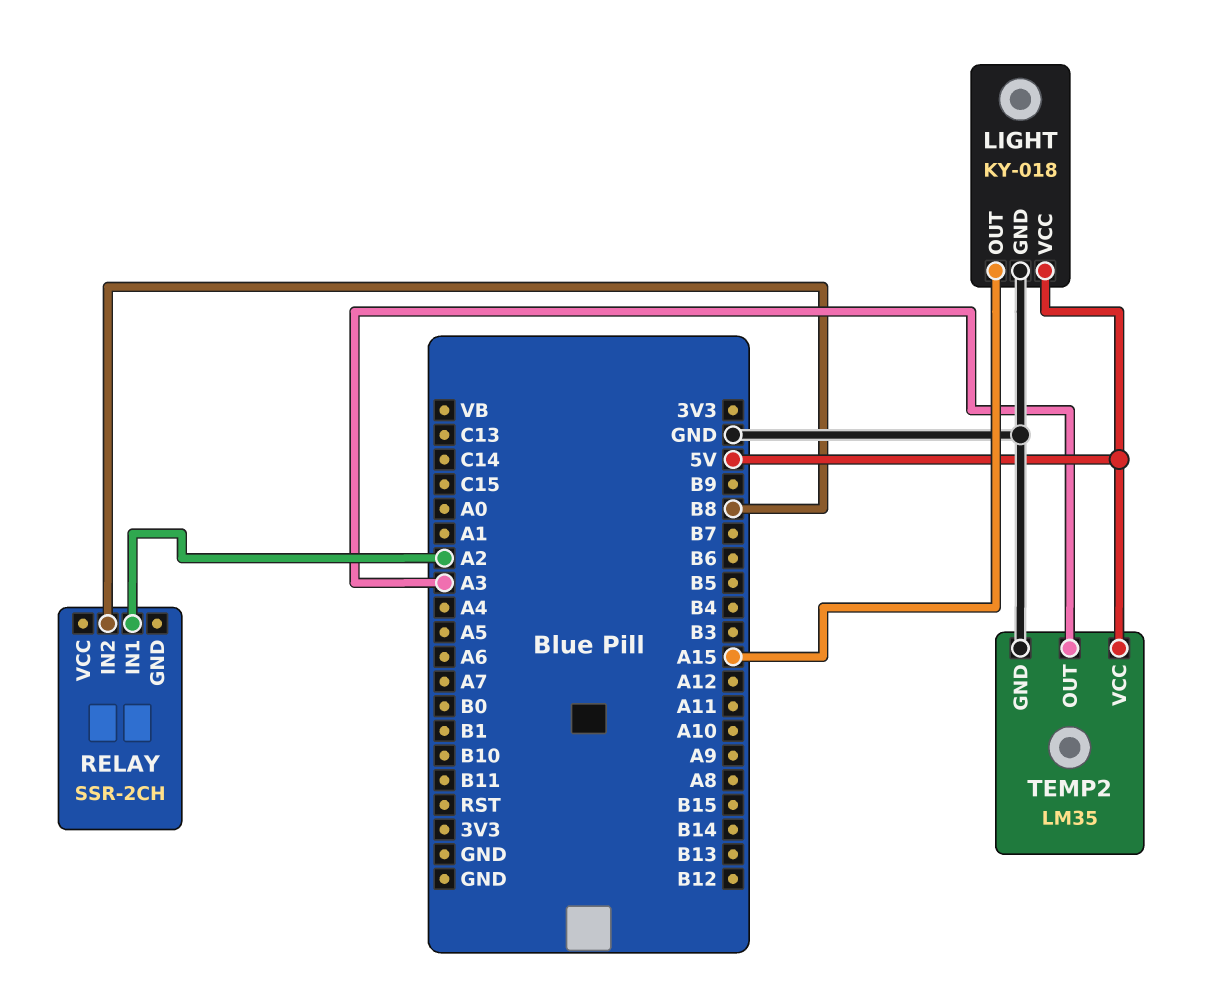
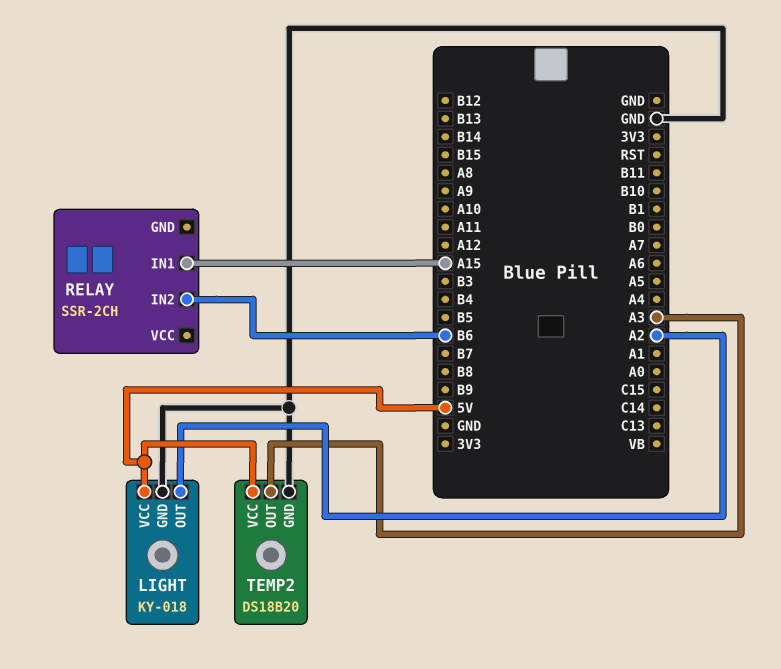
LIGHT pin OUT: A15 -> A2
RELAY pin IN1: A2 -> A15
RELAY pin IN2: B8 -> B6
TEMP2: LM35 -> DS18B20

